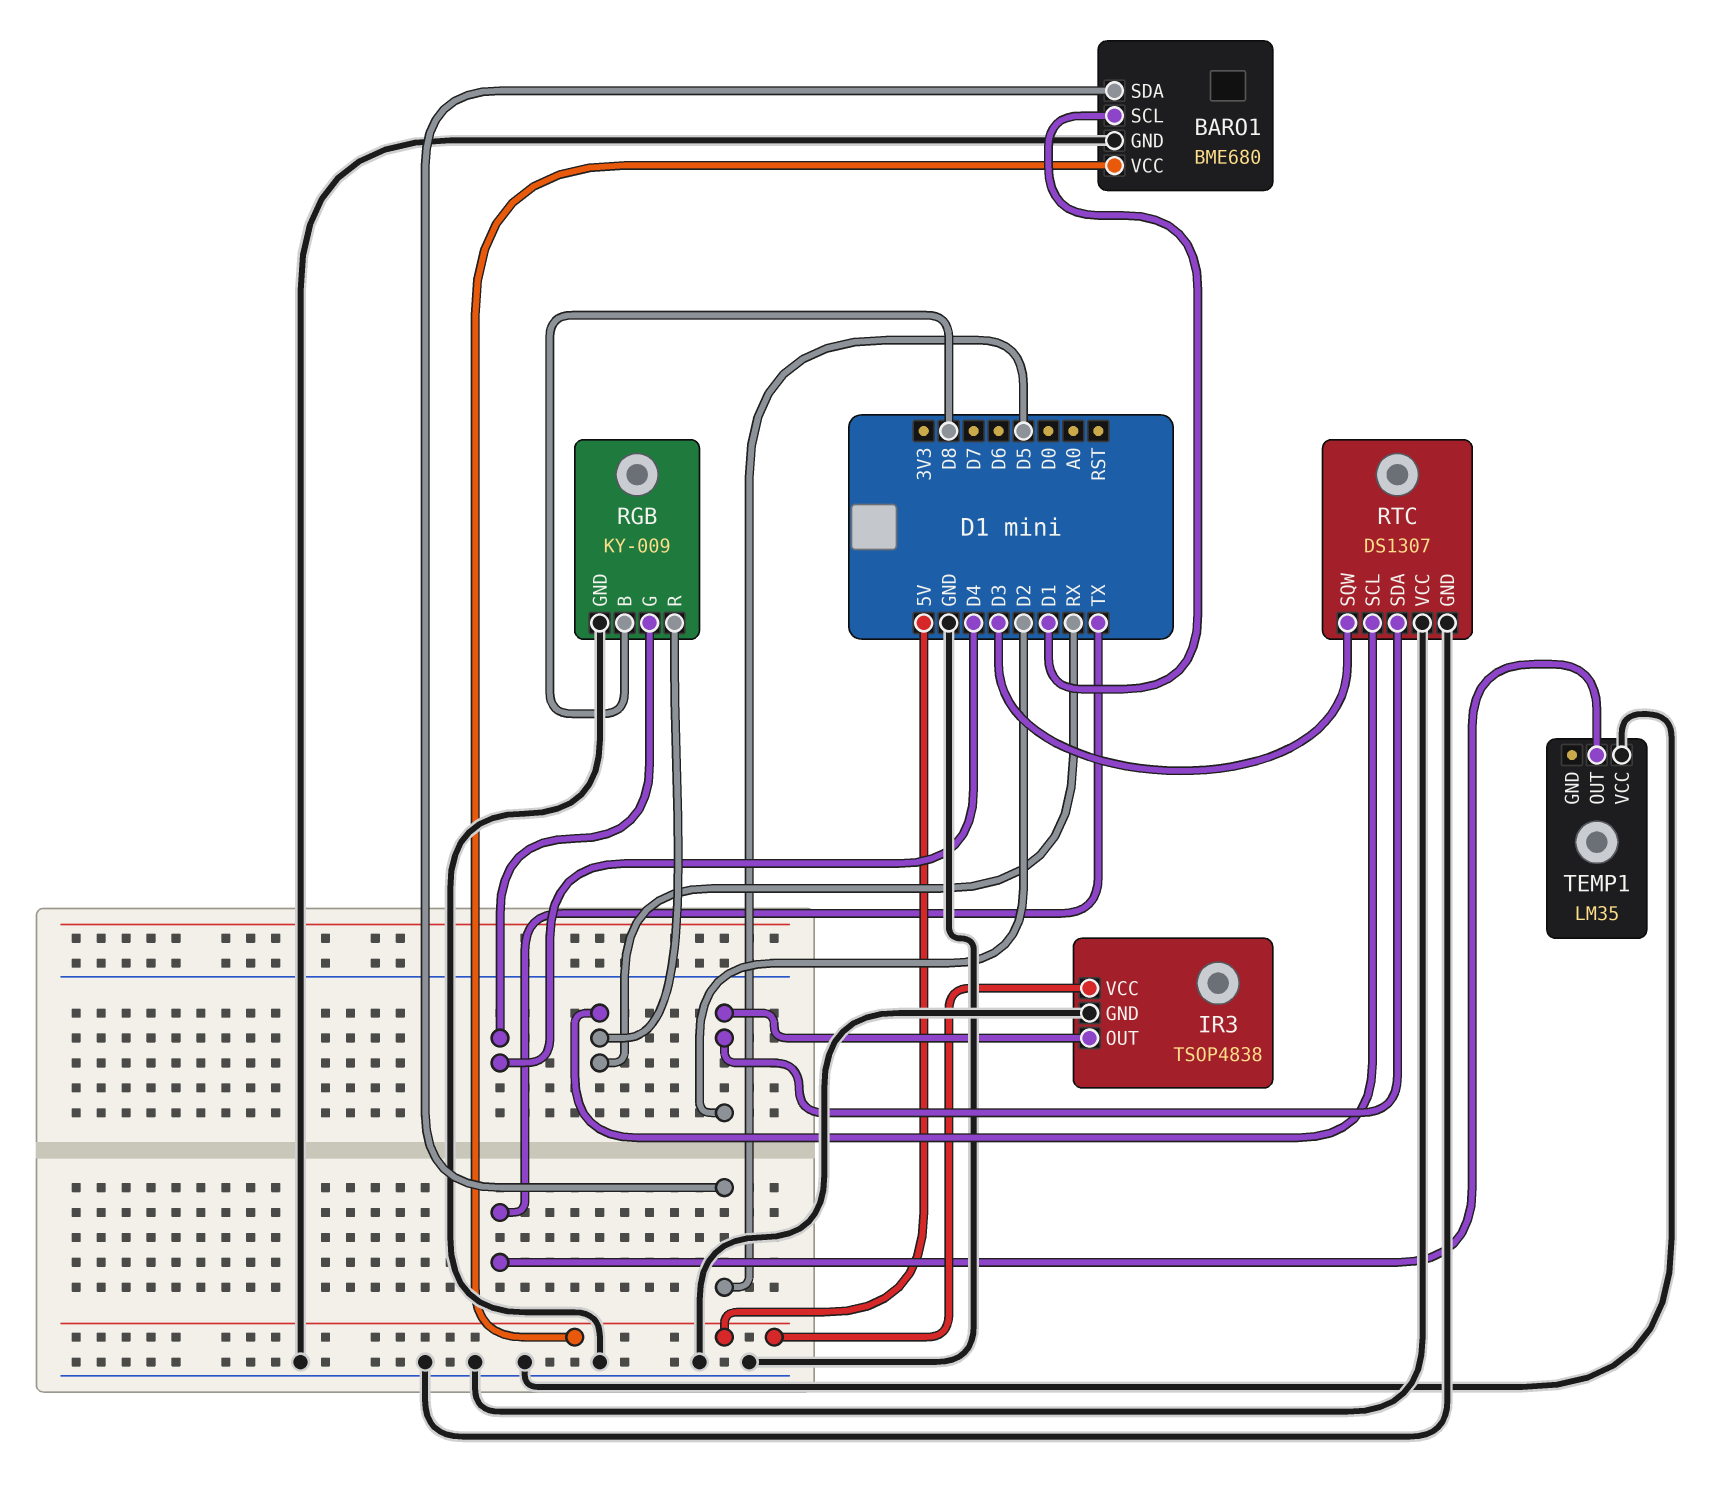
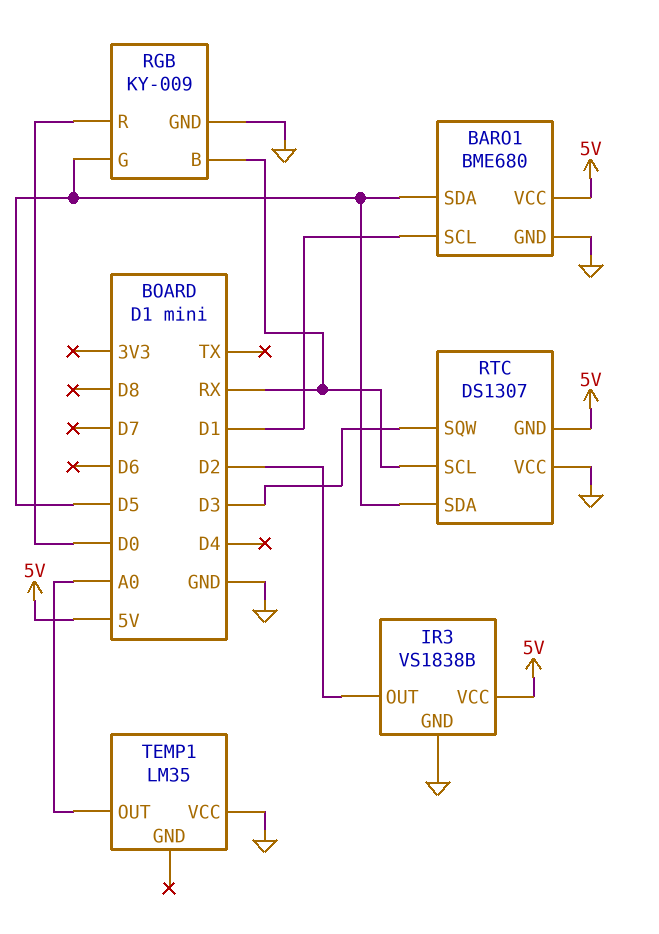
IR3: TSOP4838 -> VS1838B
RGB pin B: D8 -> RX
RGB pin G: D4 -> D5
RGB pin R: RX -> D0
RTC pin GND: GND -> 5V
RTC pin SDA: D2 -> D5
TEMP1 pin OUT: TX -> A0

